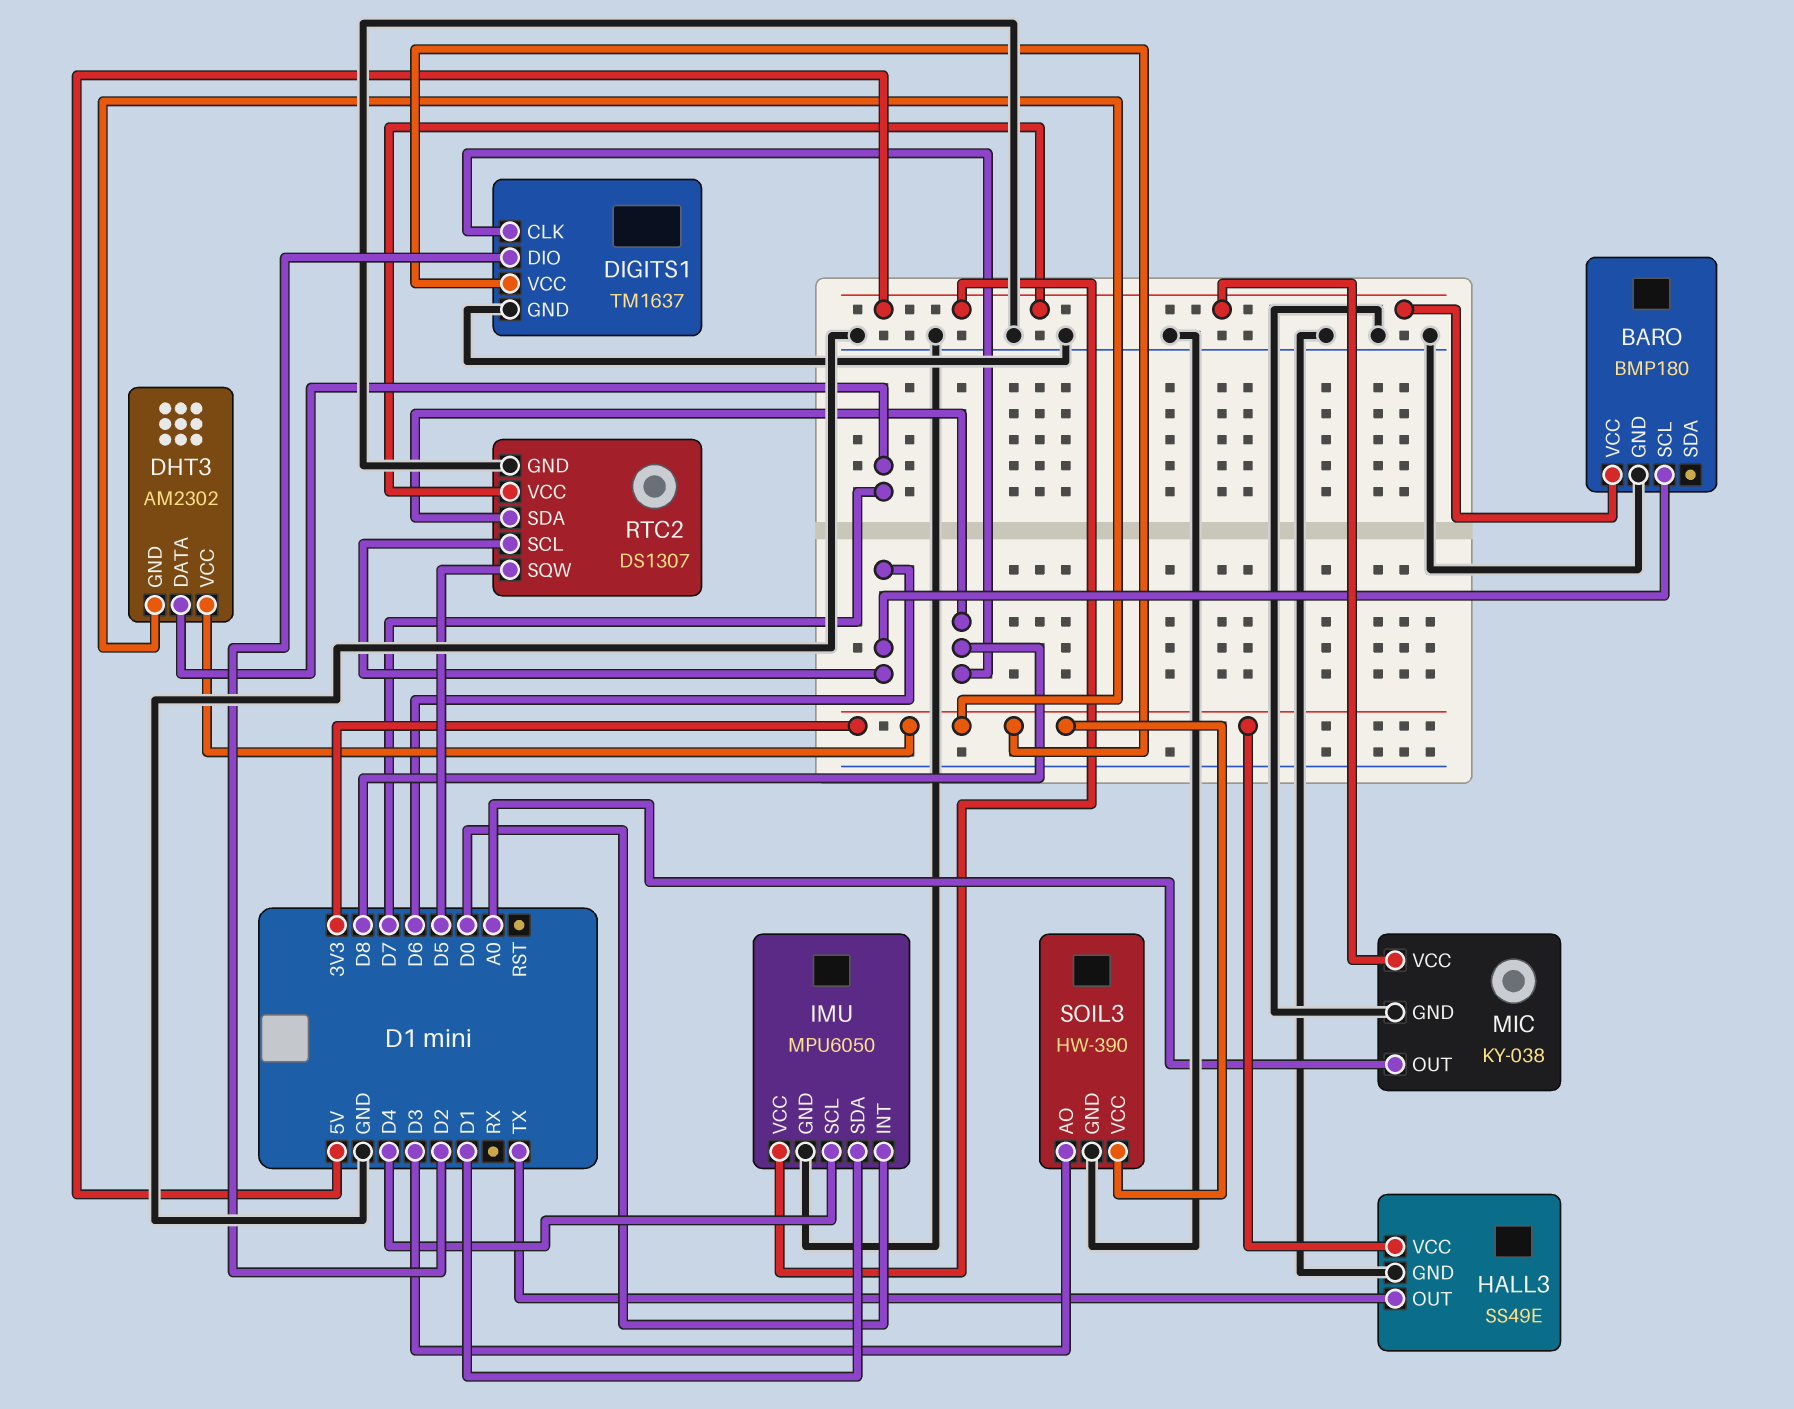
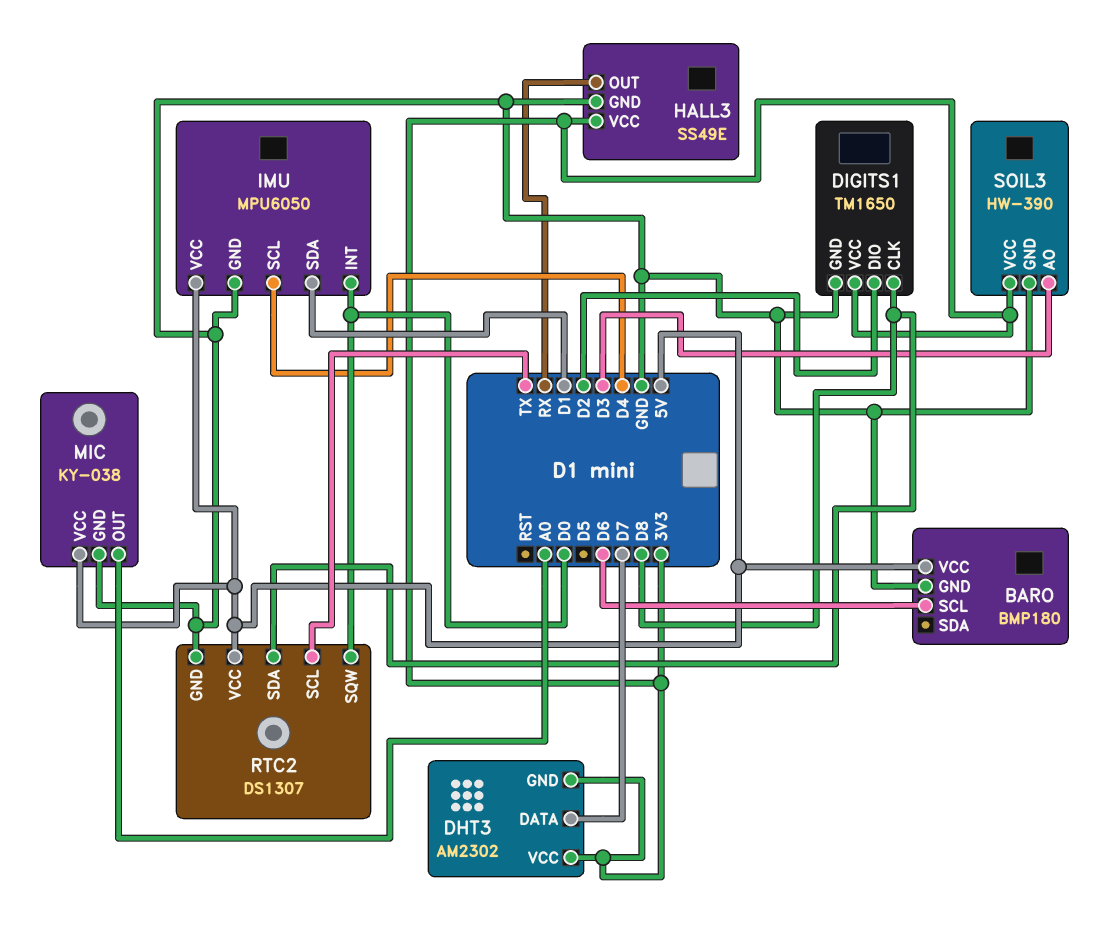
DIGITS1: TM1637 -> TM1650
HALL3 pin OUT: TX -> RX
RTC2 pin SCL: D6 -> TX
RTC2 pin SQW: D5 -> D0

